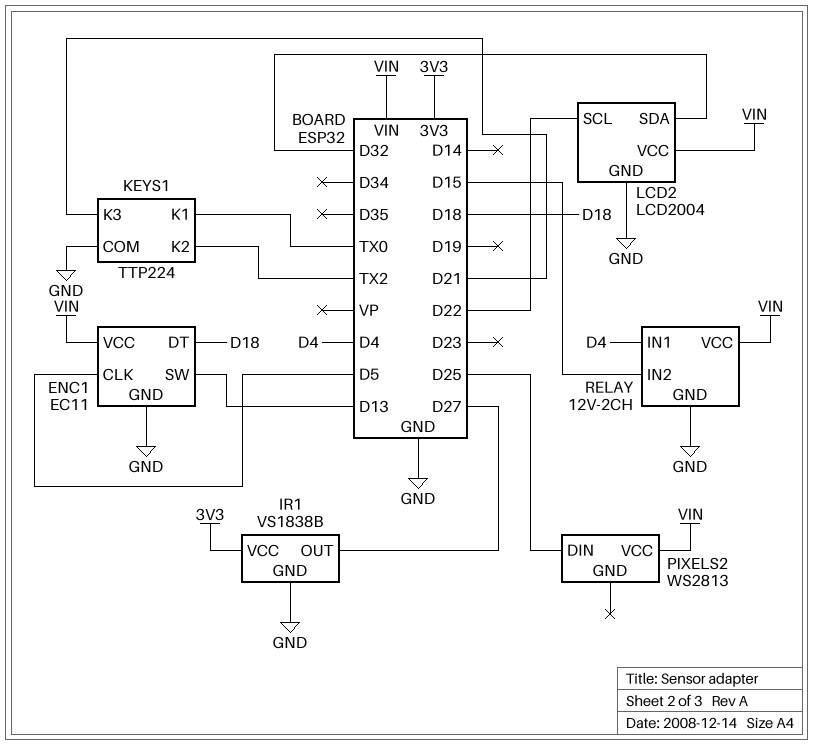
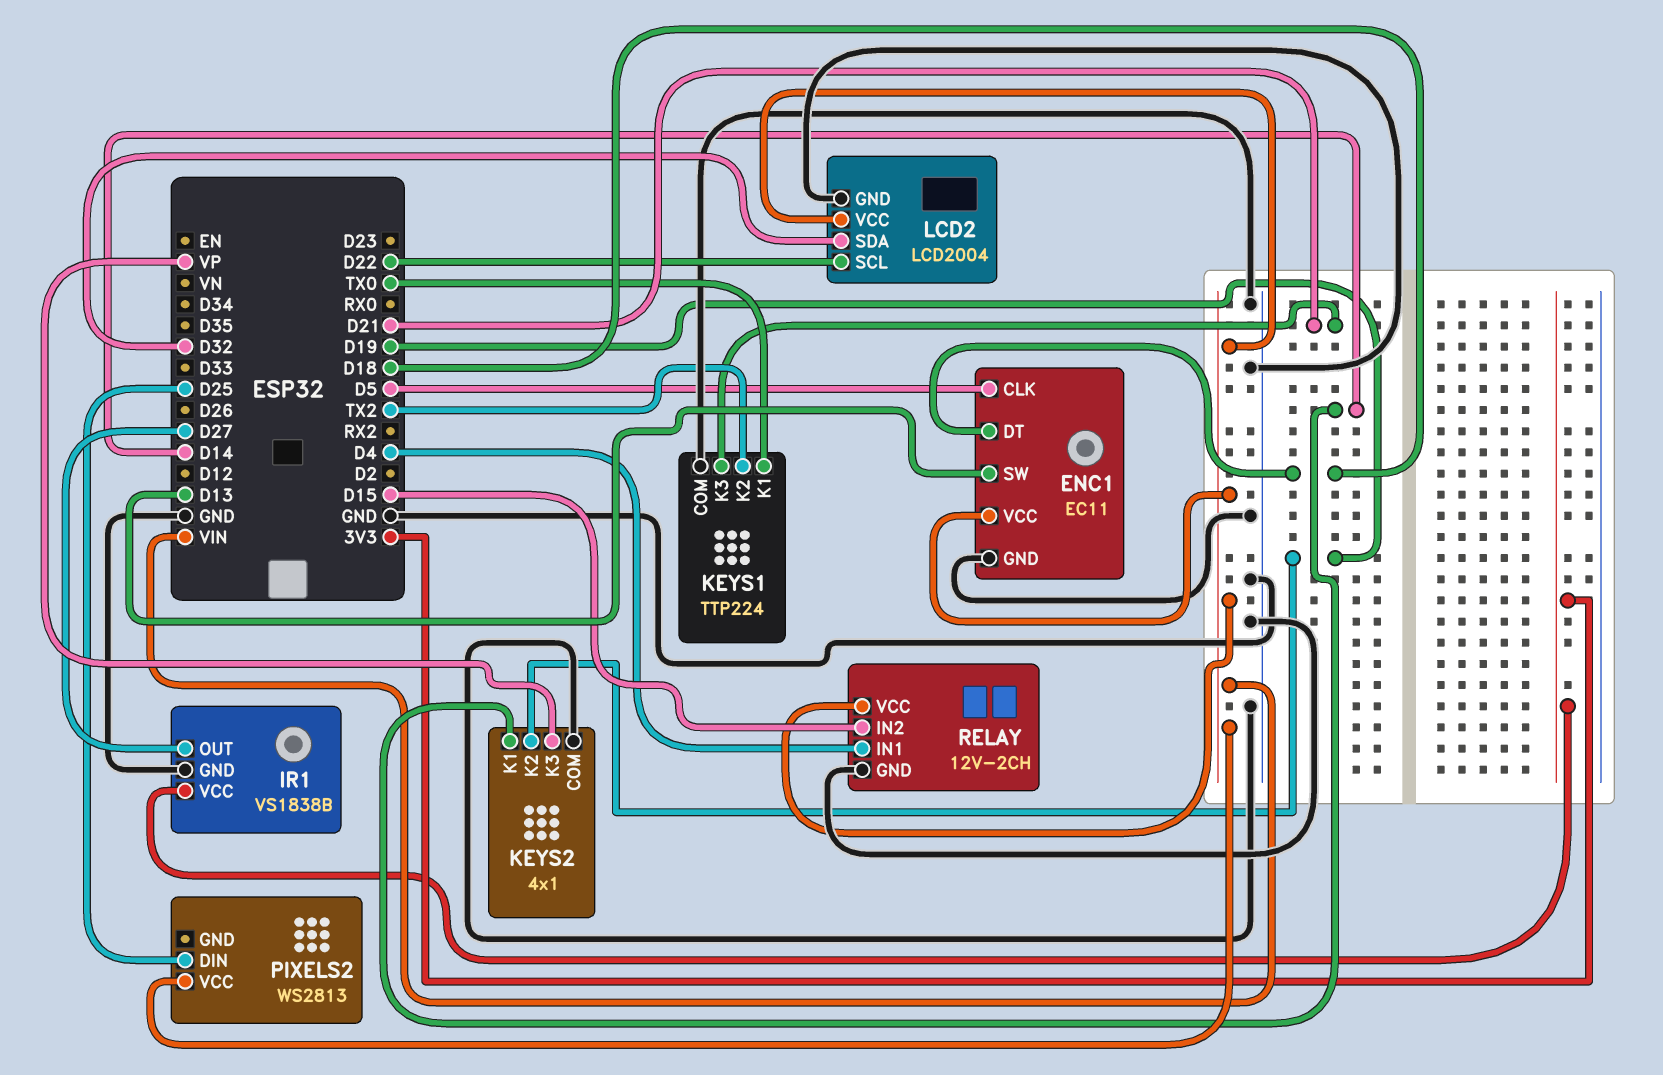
KEYS2: none -> 4x1
KEYS2 pin COM: none -> GND
KEYS2 pin K1: none -> D14
KEYS2 pin K2: none -> D19
KEYS2 pin K3: none -> VP

